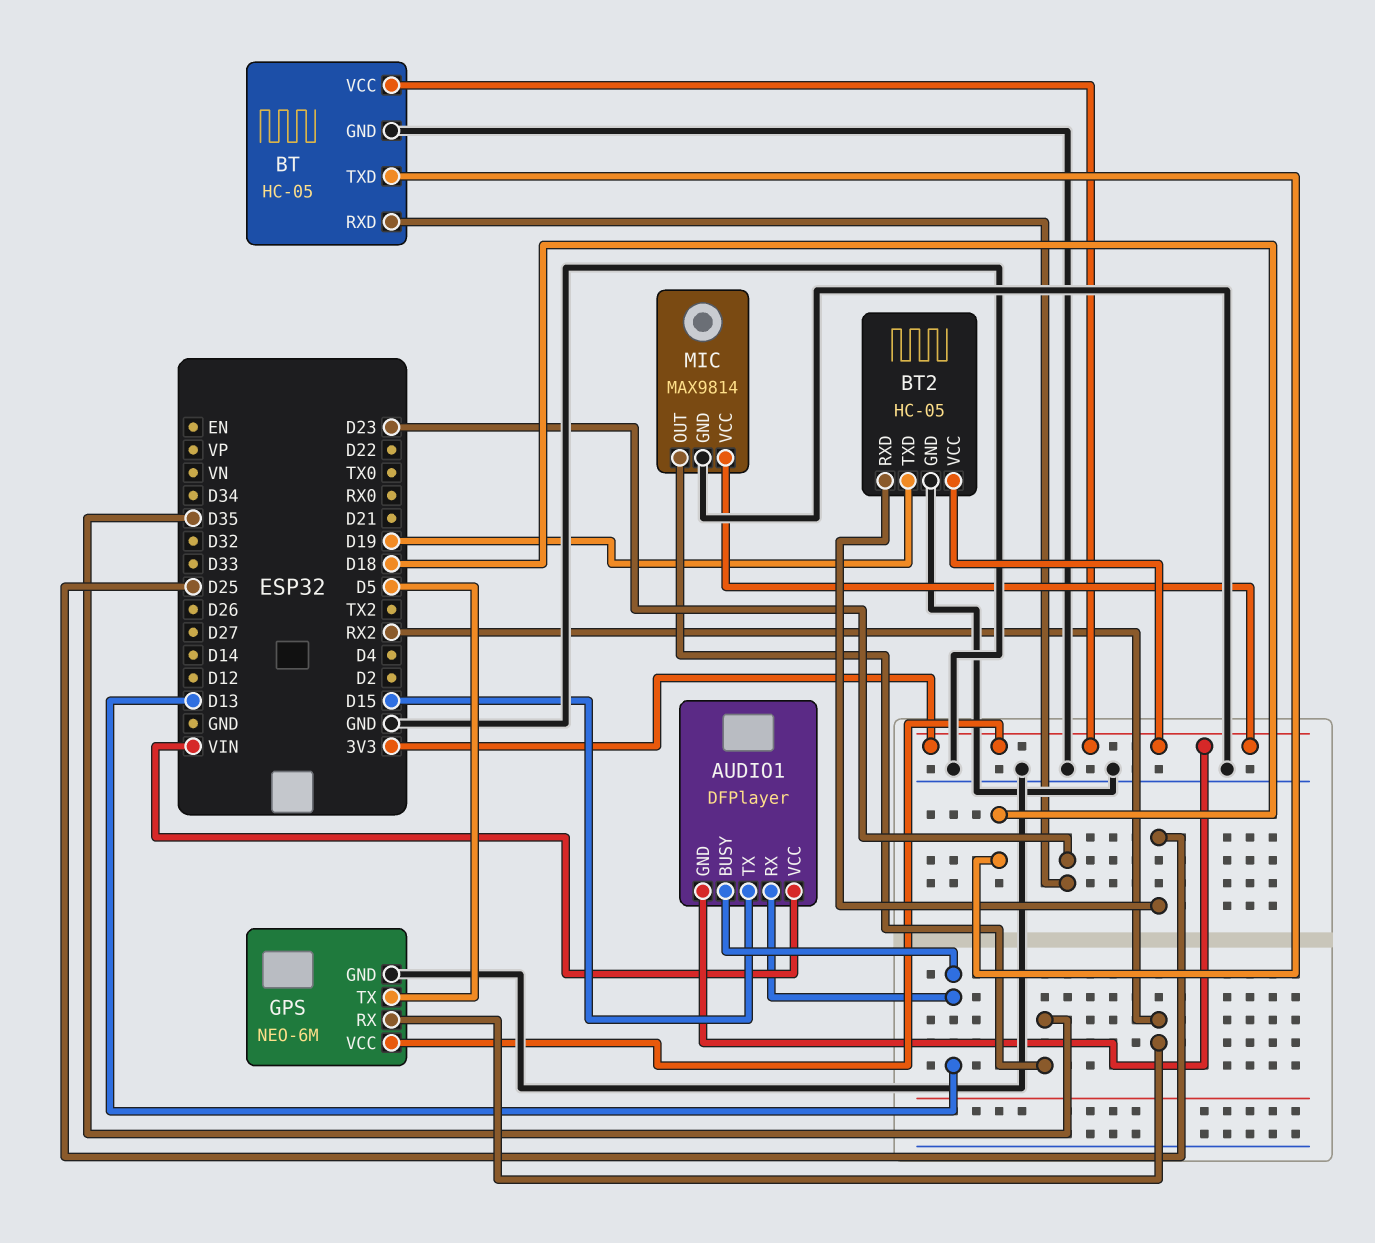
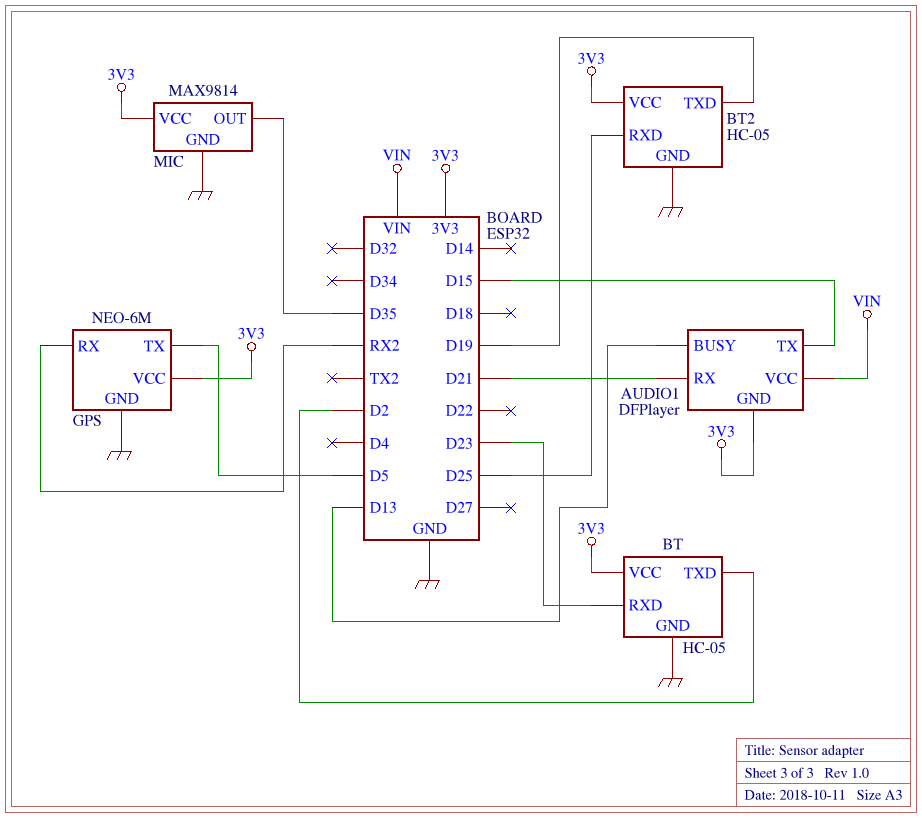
AUDIO1 pin RX: D13 -> D21
BT pin TXD: D18 -> D2

